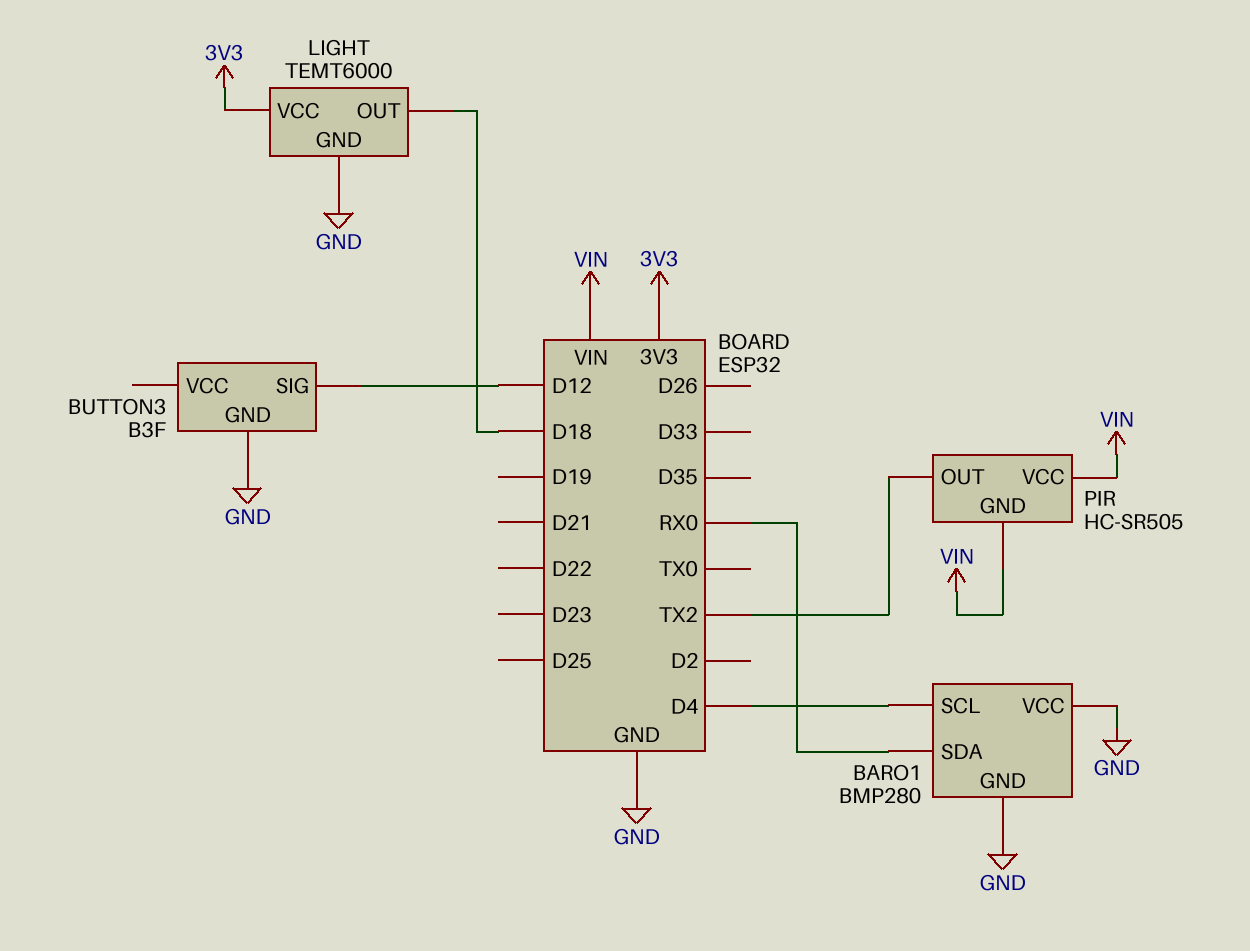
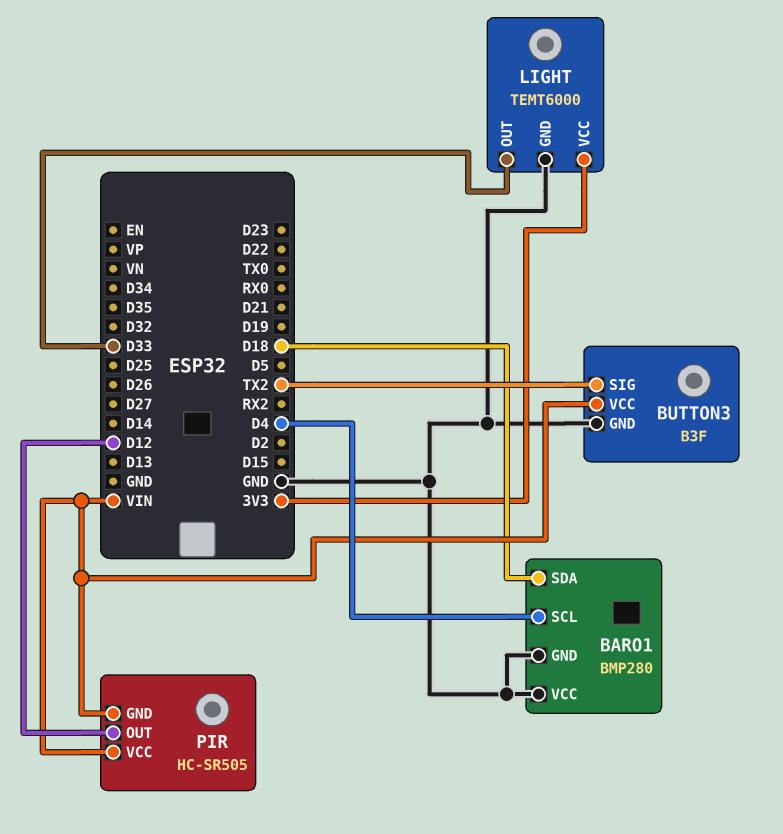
BARO1 pin SDA: RX0 -> D18
BUTTON3 pin SIG: D12 -> TX2
BUTTON3 pin VCC: none -> VIN
LIGHT pin OUT: D18 -> D33
PIR pin OUT: TX2 -> D12

